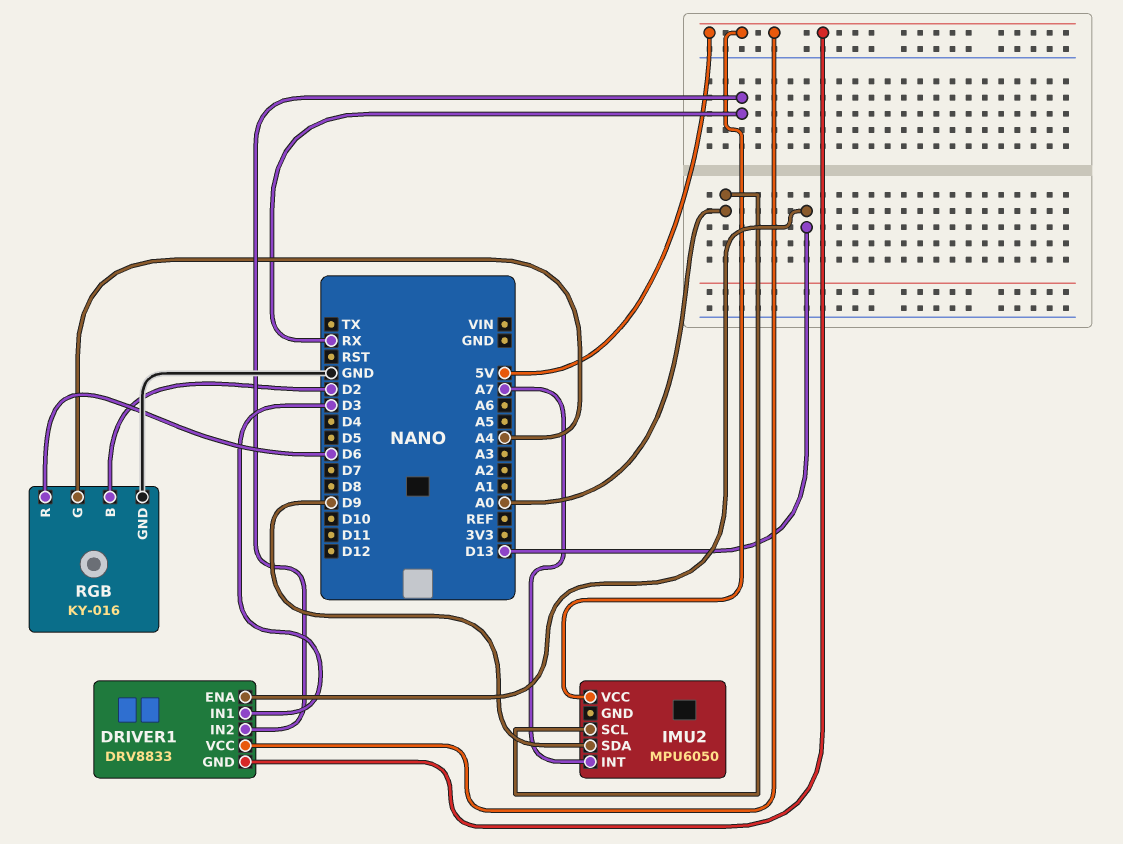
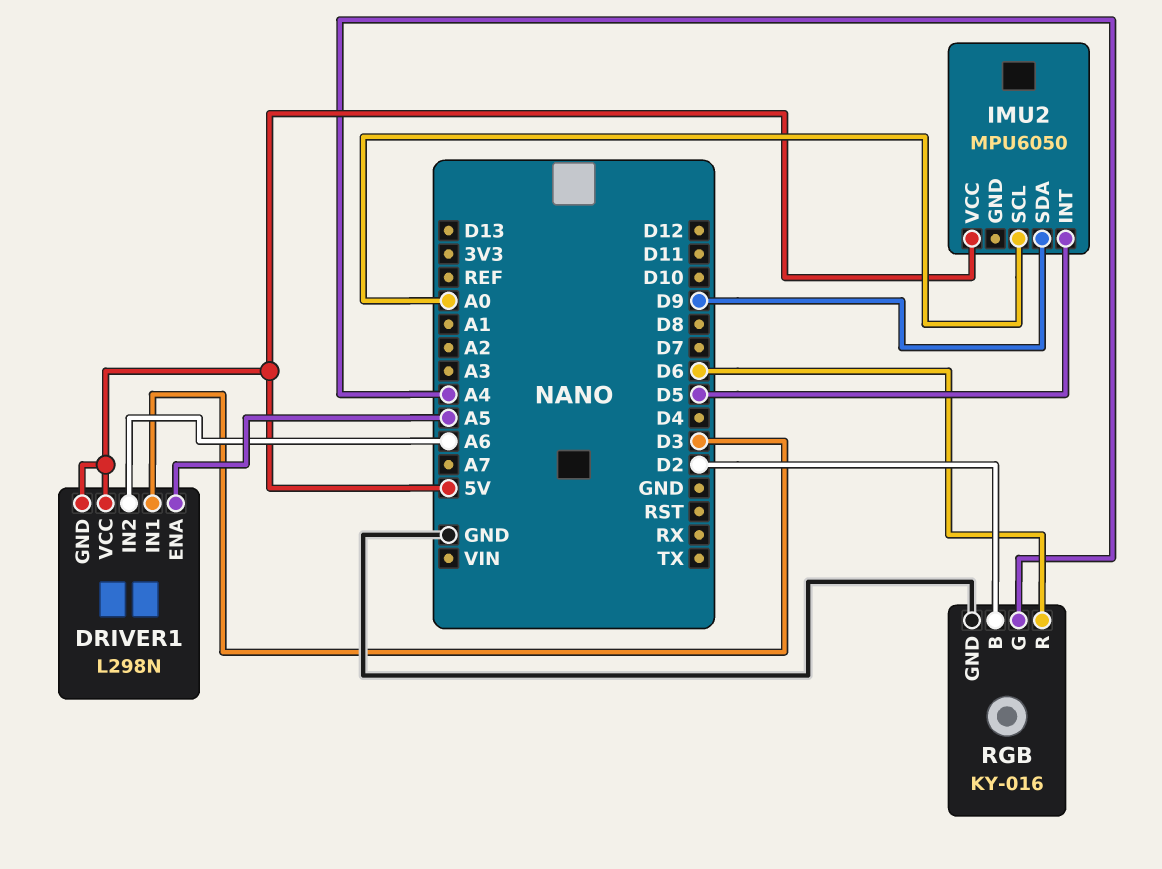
DRIVER1: DRV8833 -> L298N
DRIVER1 pin ENA: D13 -> A5
DRIVER1 pin IN2: RX -> A6
IMU2 pin INT: A7 -> D5

